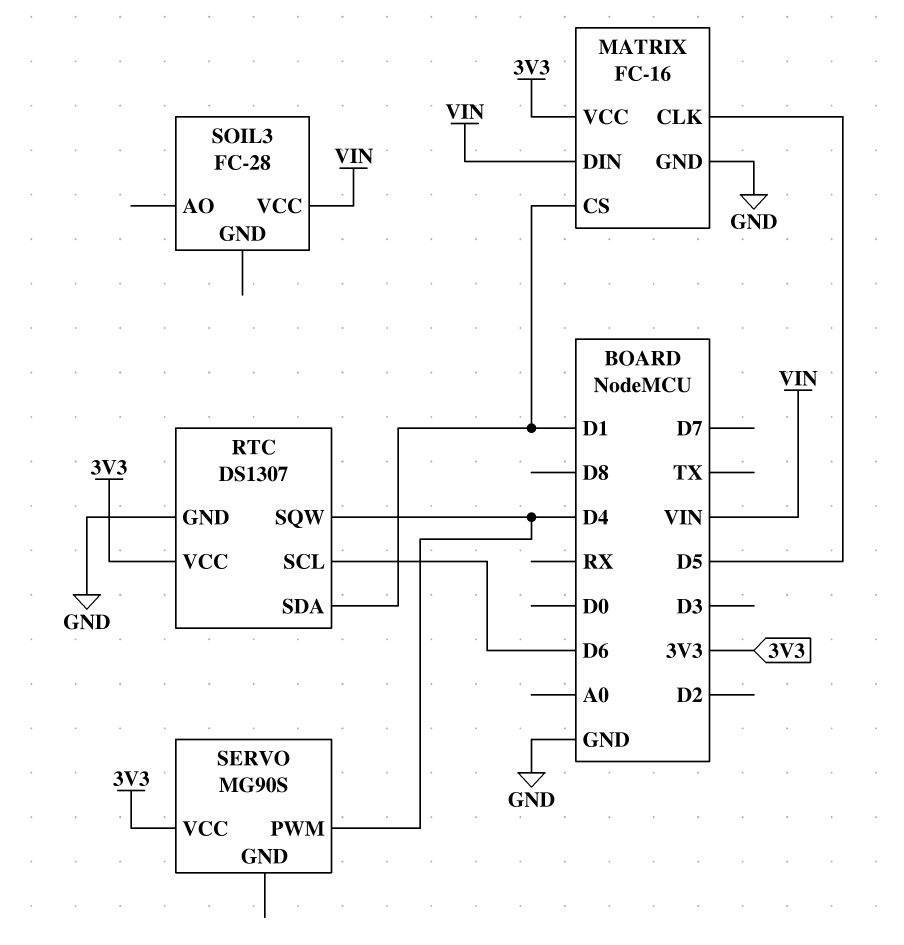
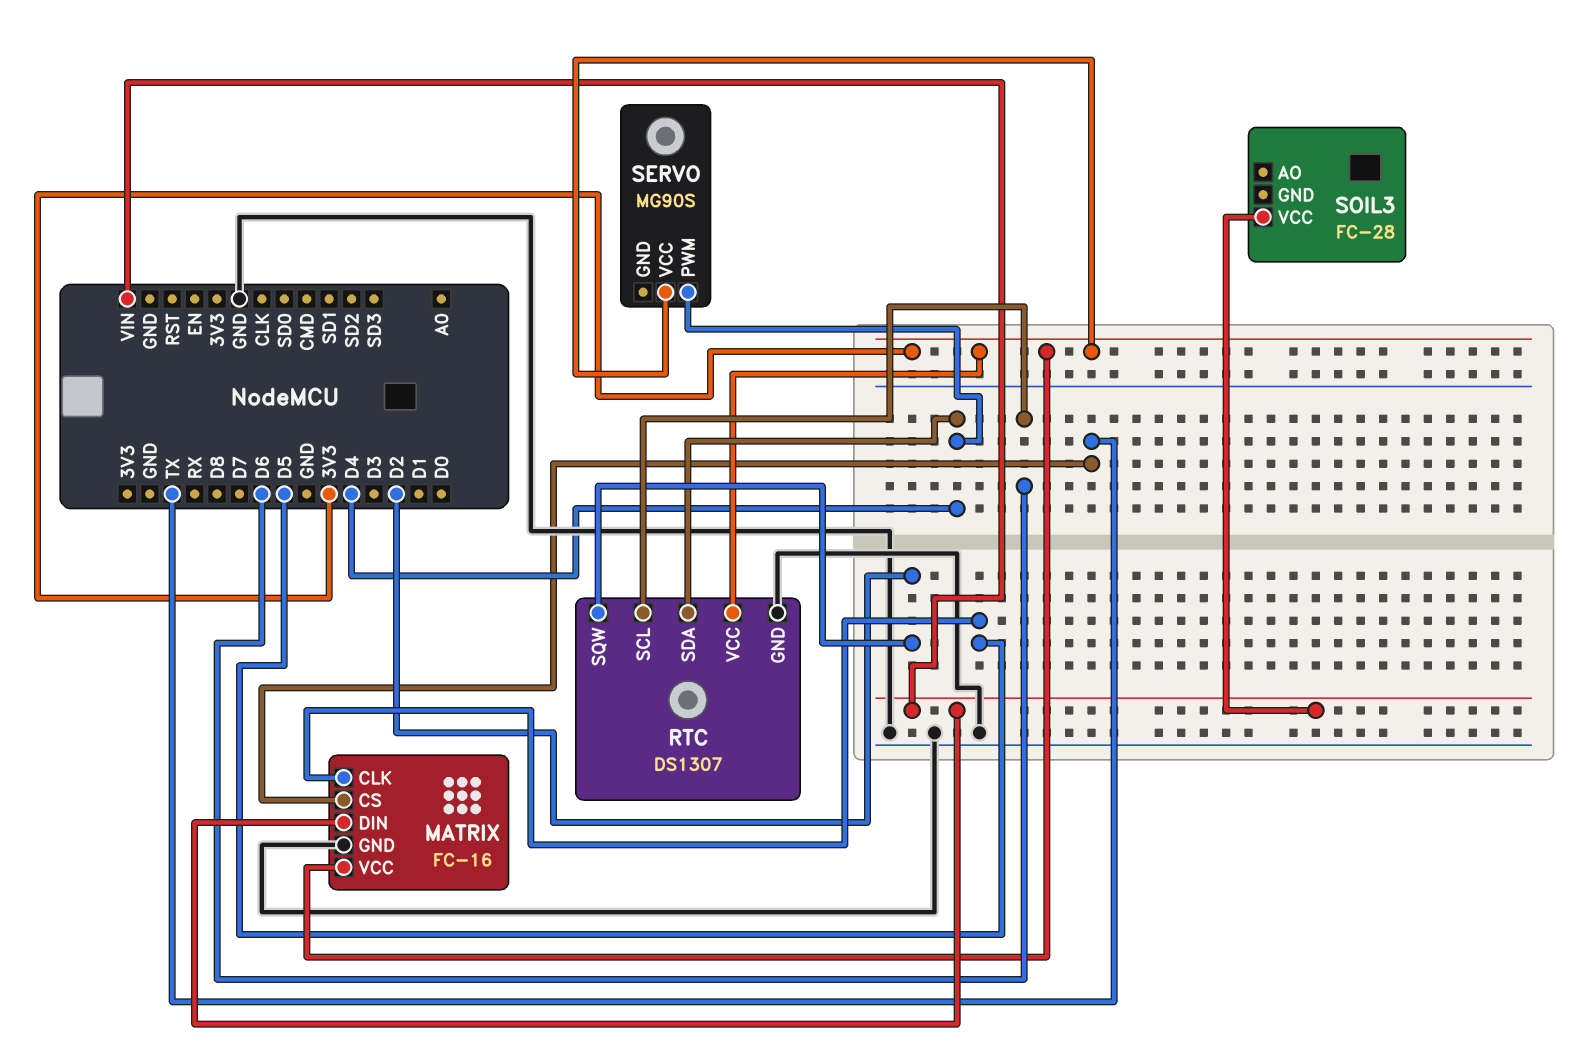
MATRIX pin CS: D1 -> TX
RTC pin SDA: D1 -> D4
RTC pin SQW: D4 -> D2

